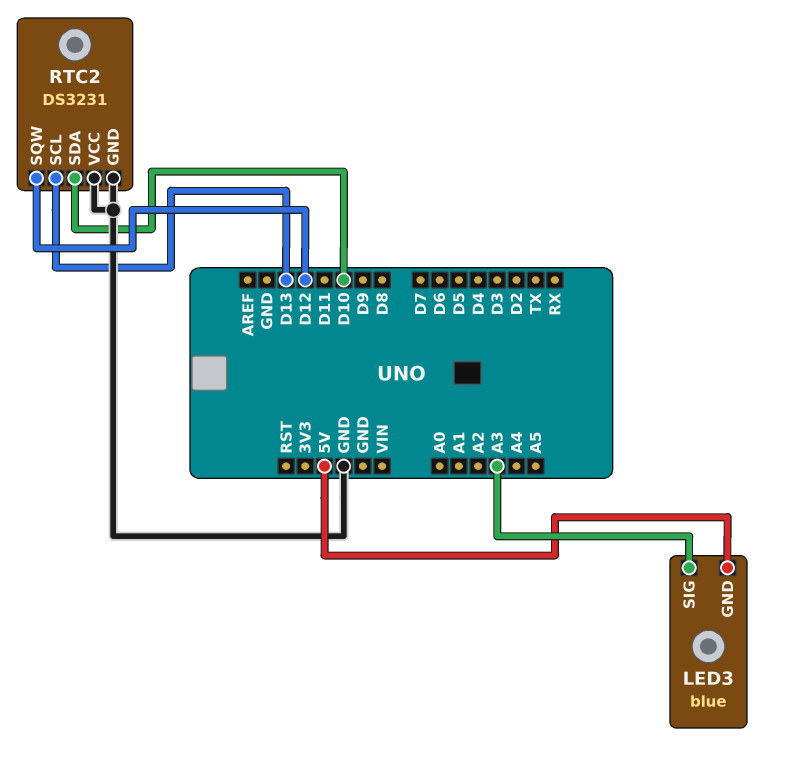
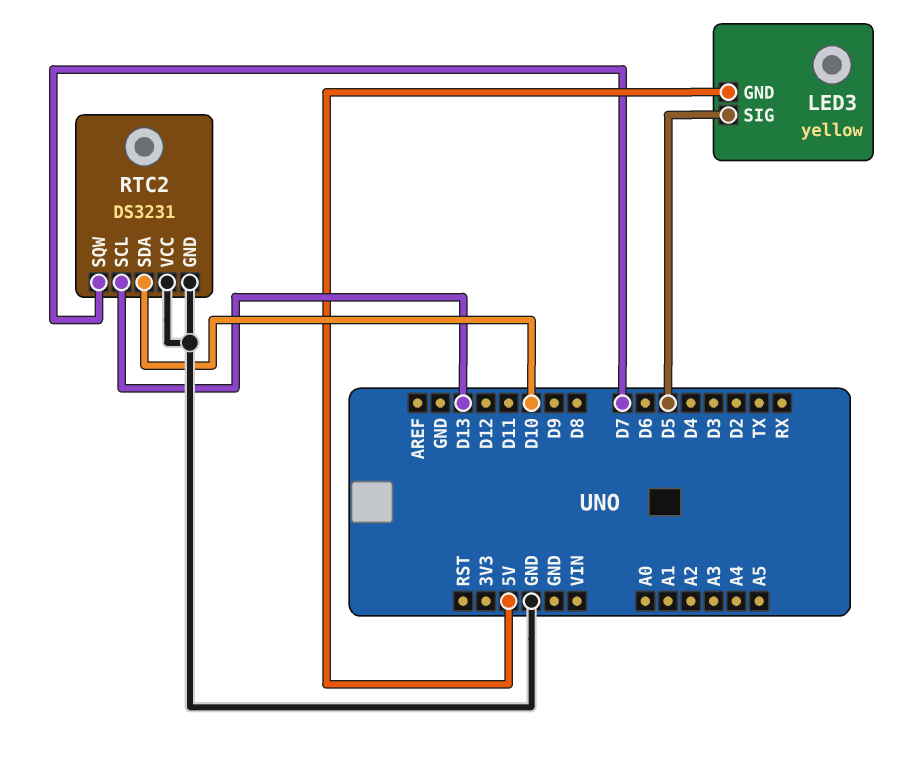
LED3: blue -> yellow
LED3 pin SIG: A3 -> D5
RTC2 pin SQW: D12 -> D7

